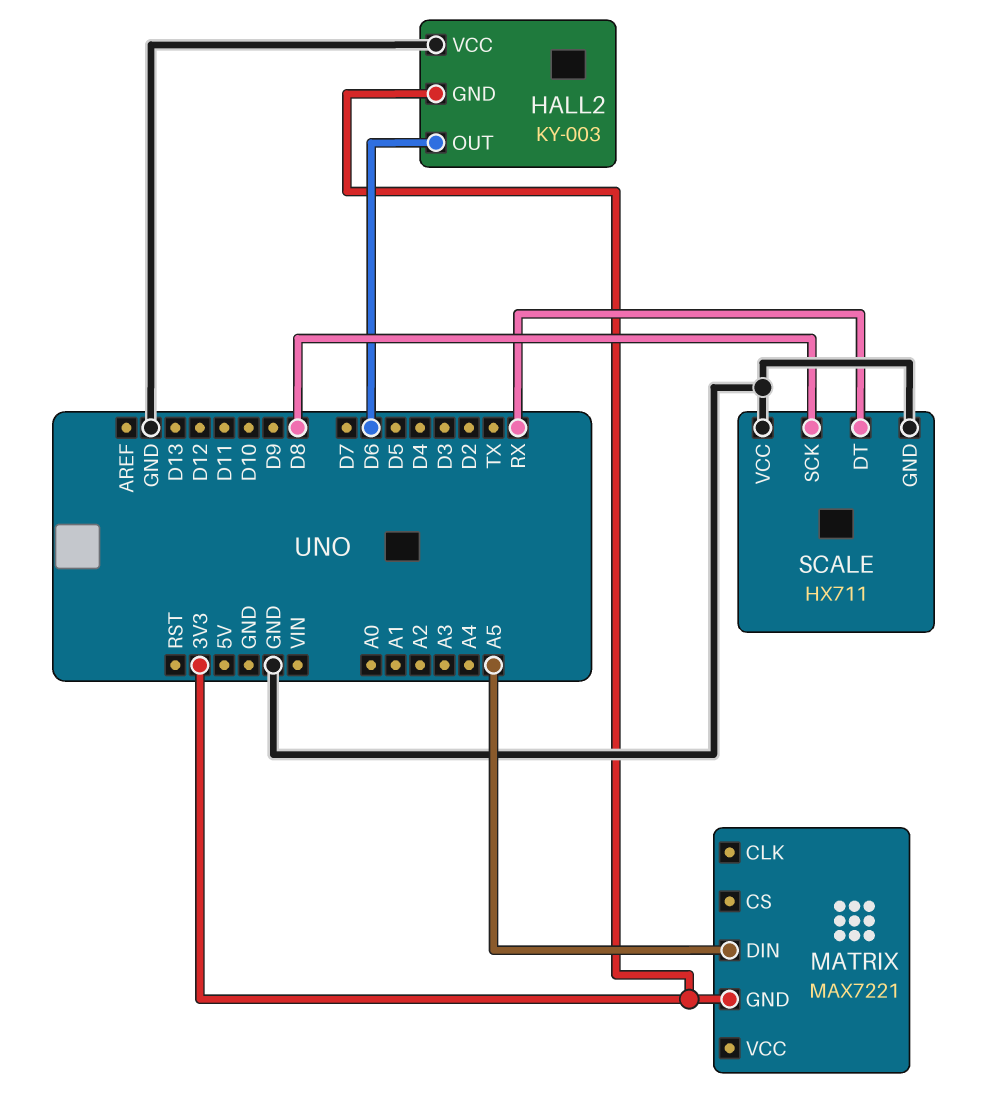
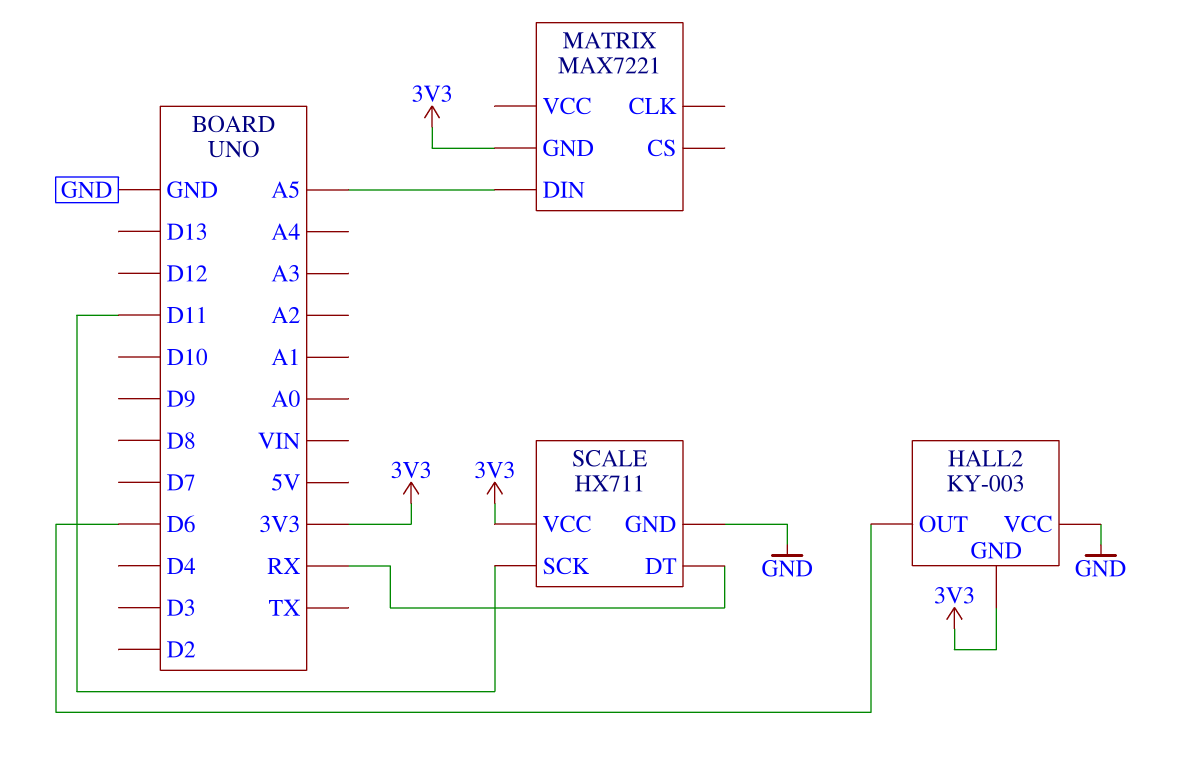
SCALE pin SCK: D8 -> D11
SCALE pin VCC: GND -> 3V3

